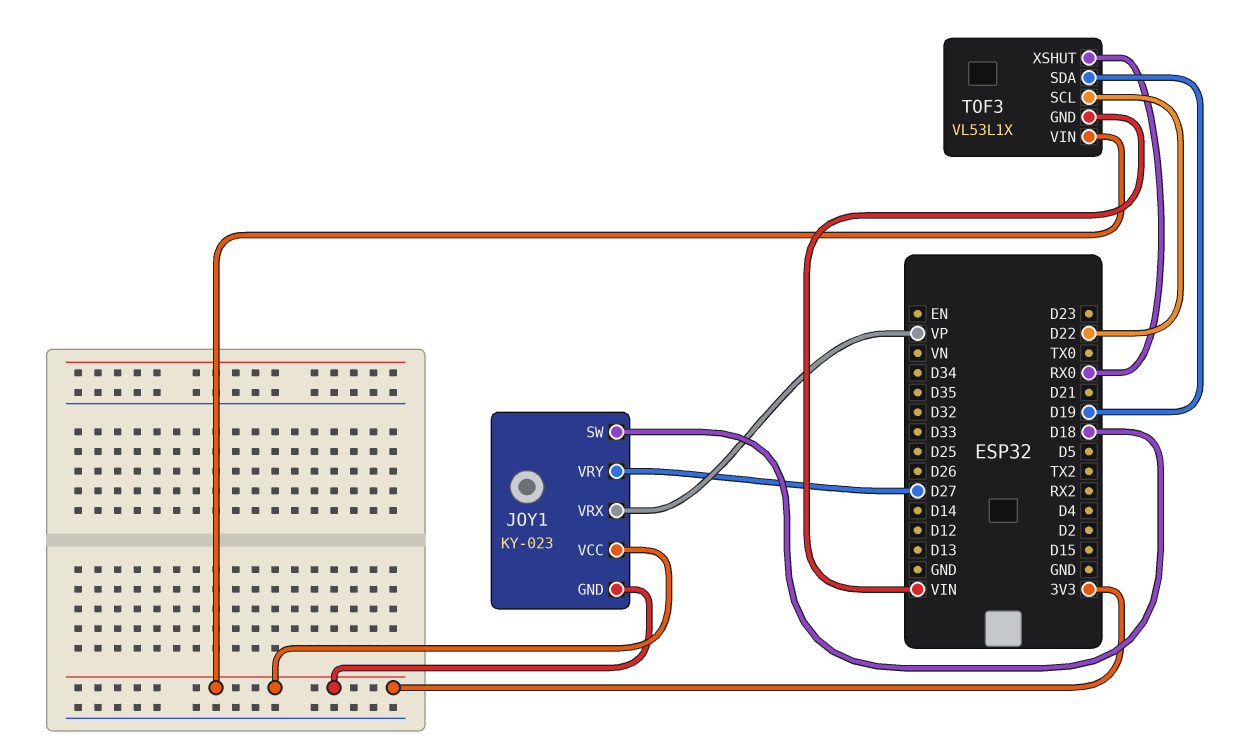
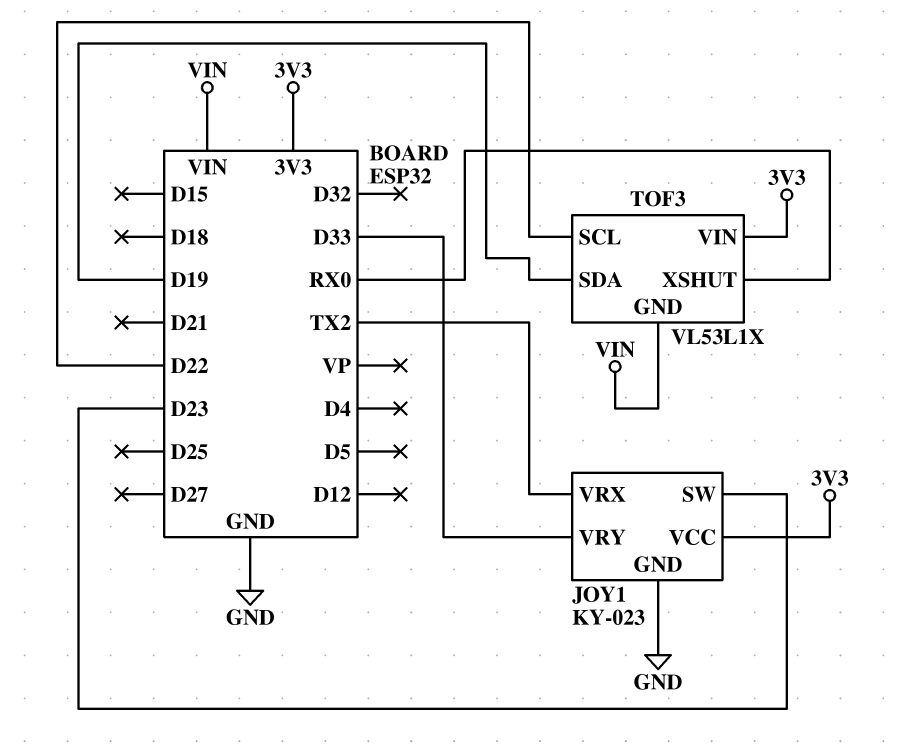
JOY1 pin GND: 3V3 -> GND
JOY1 pin SW: D18 -> D23
JOY1 pin VRX: VP -> TX2
JOY1 pin VRY: D27 -> D33

